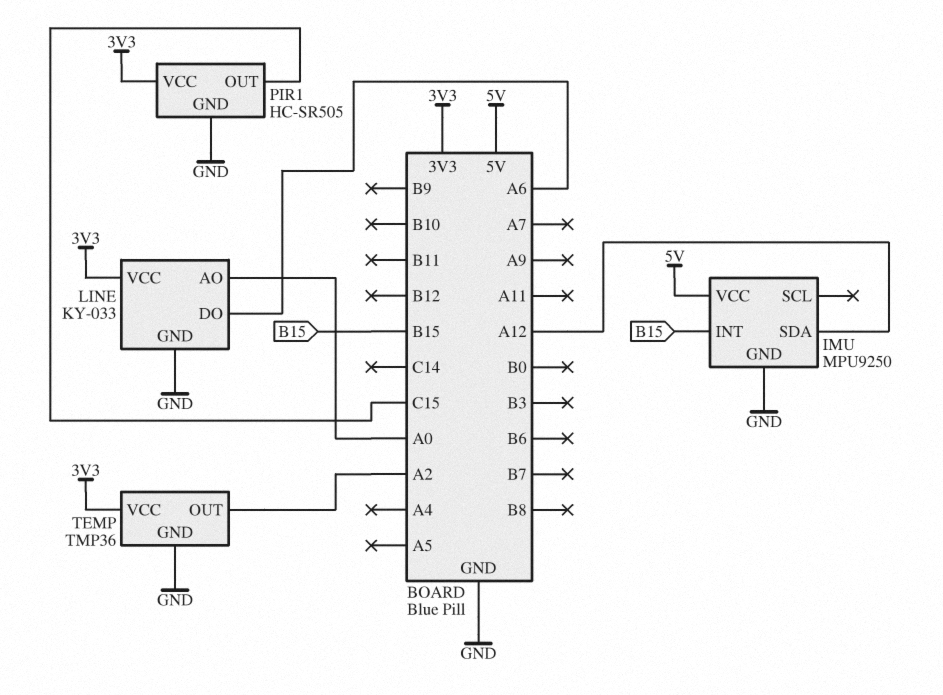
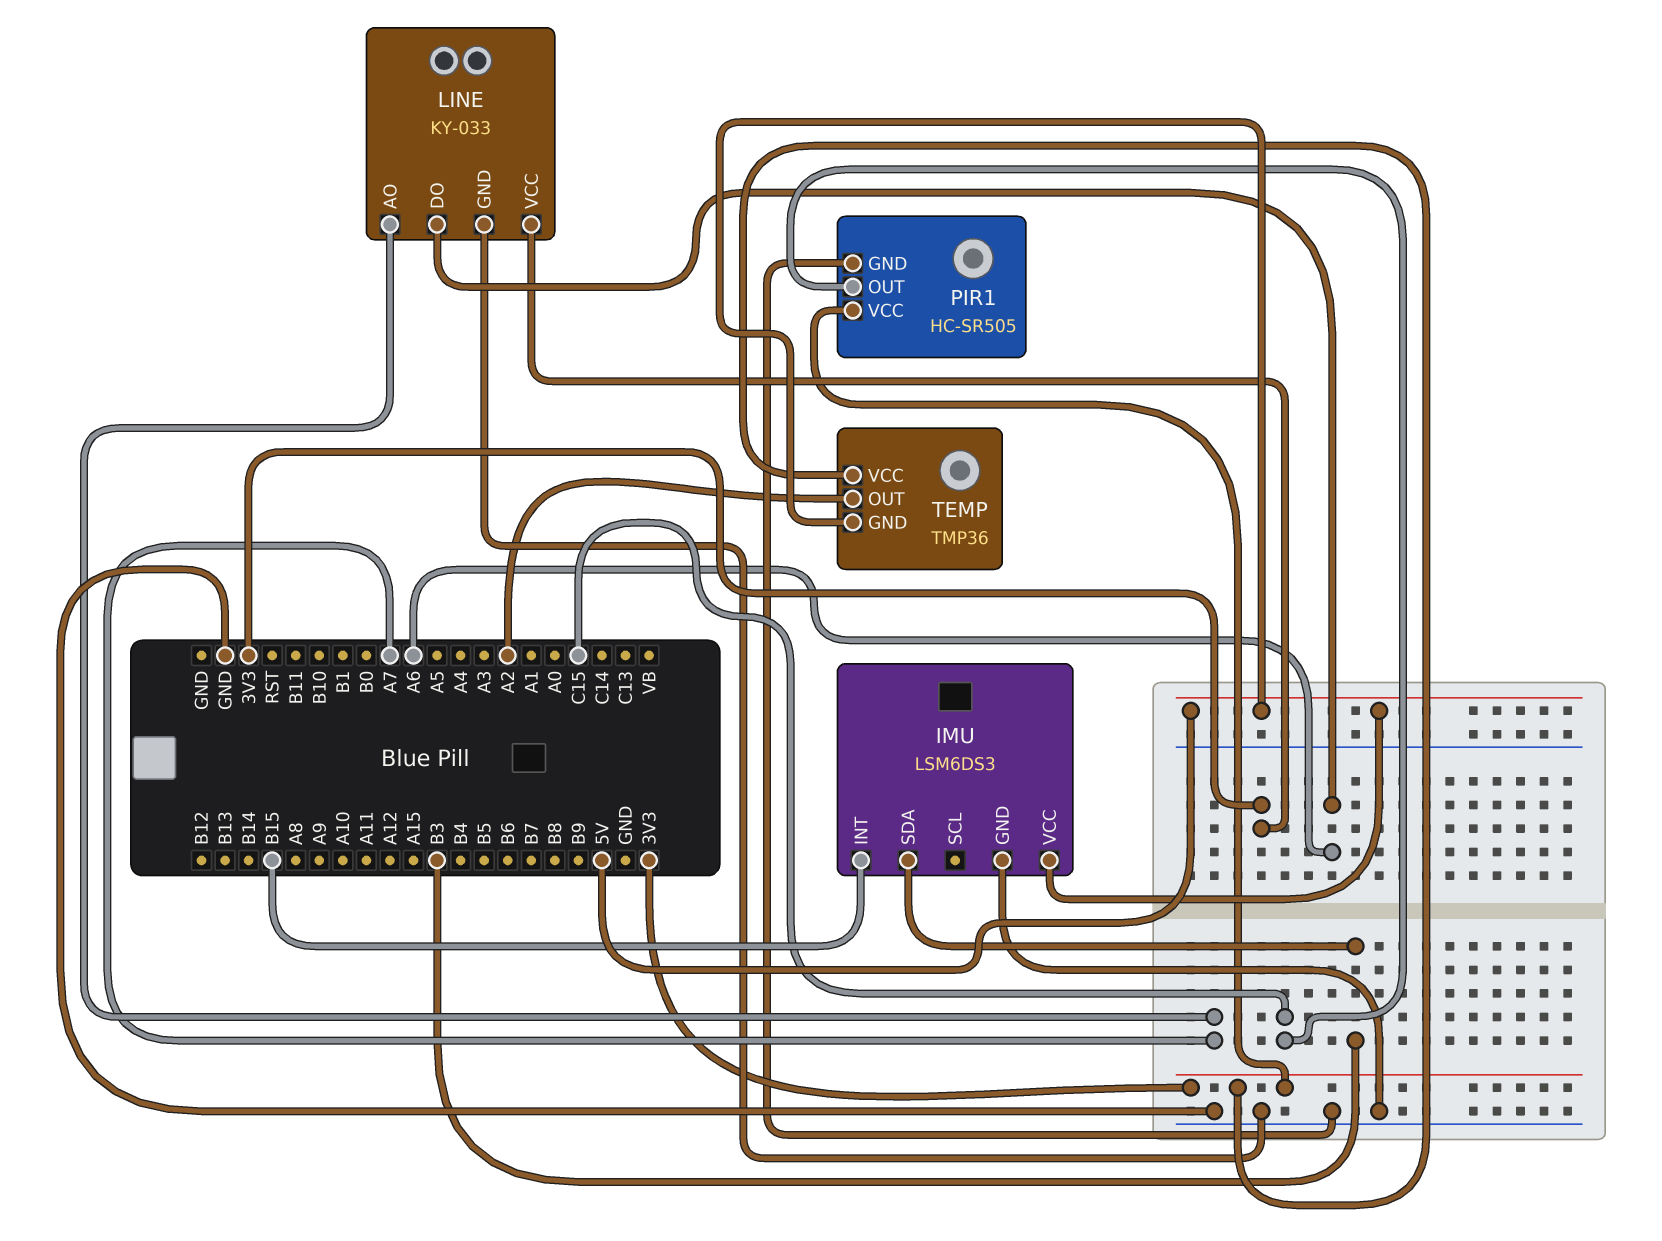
IMU: MPU9250 -> LSM6DS3
IMU pin SDA: A12 -> B3
LINE pin AO: A0 -> A7
TEMP pin GND: GND -> 5V

